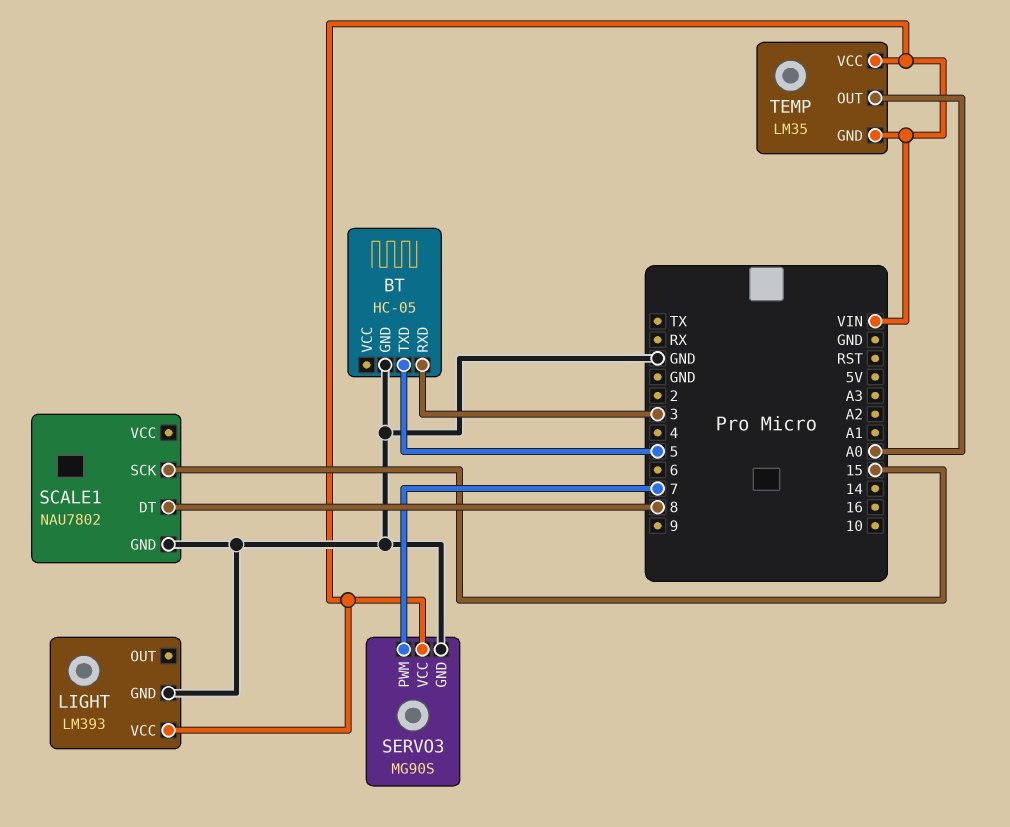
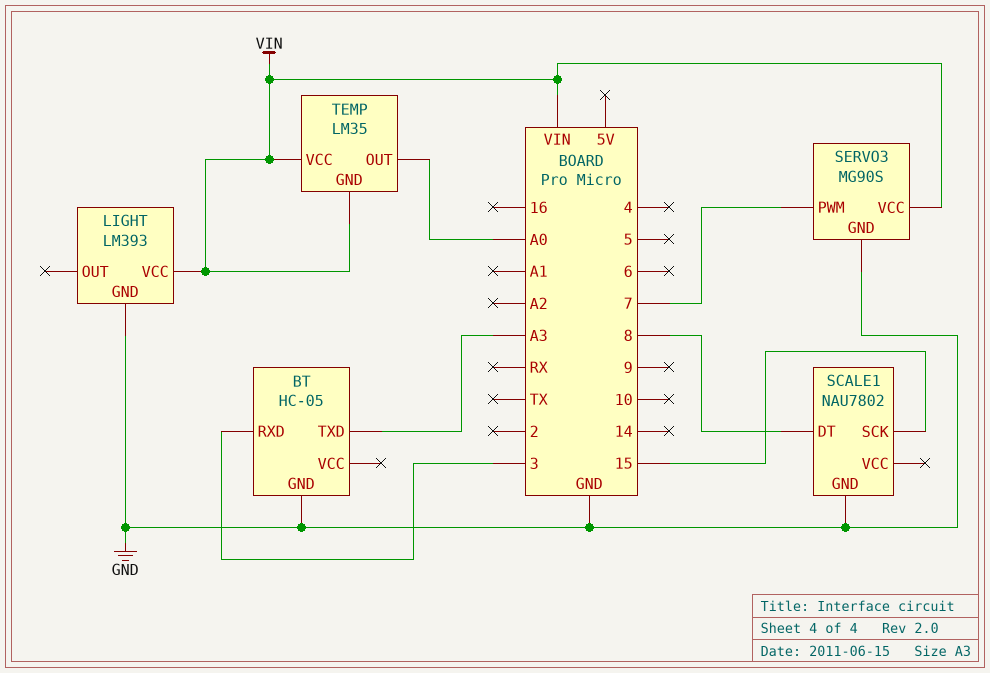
BT pin TXD: 5 -> A3

